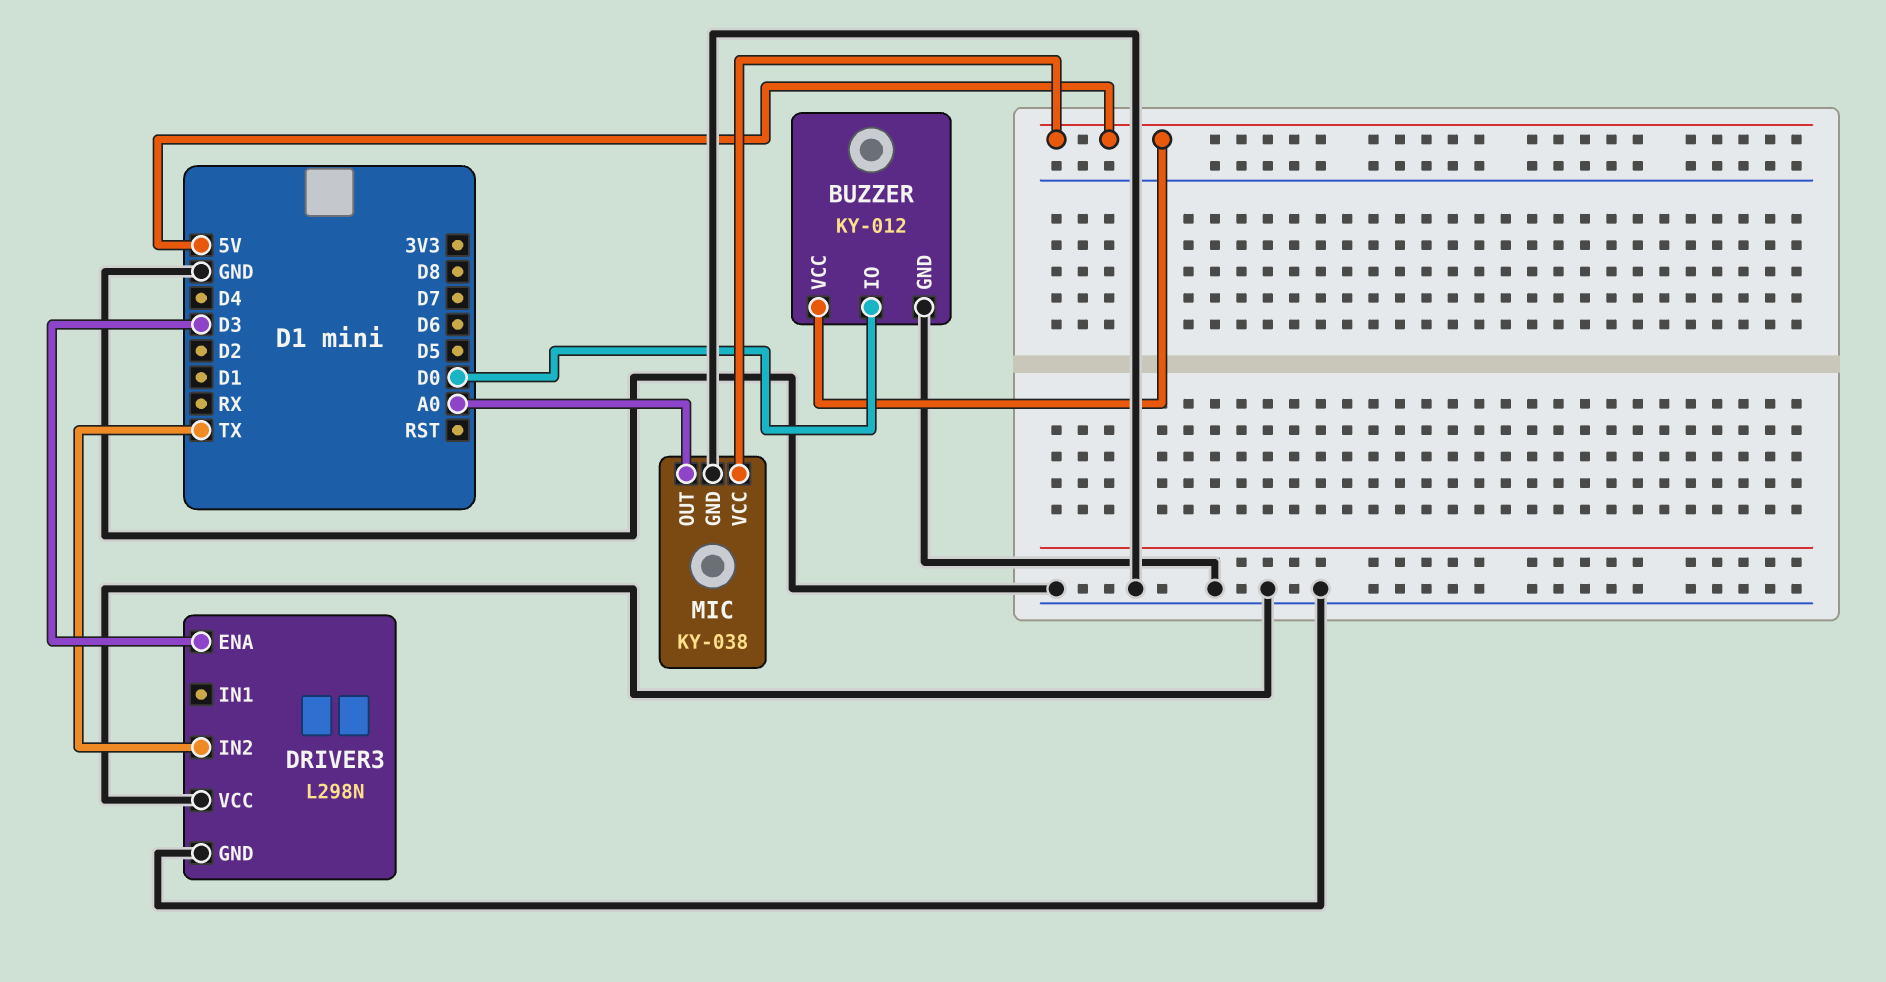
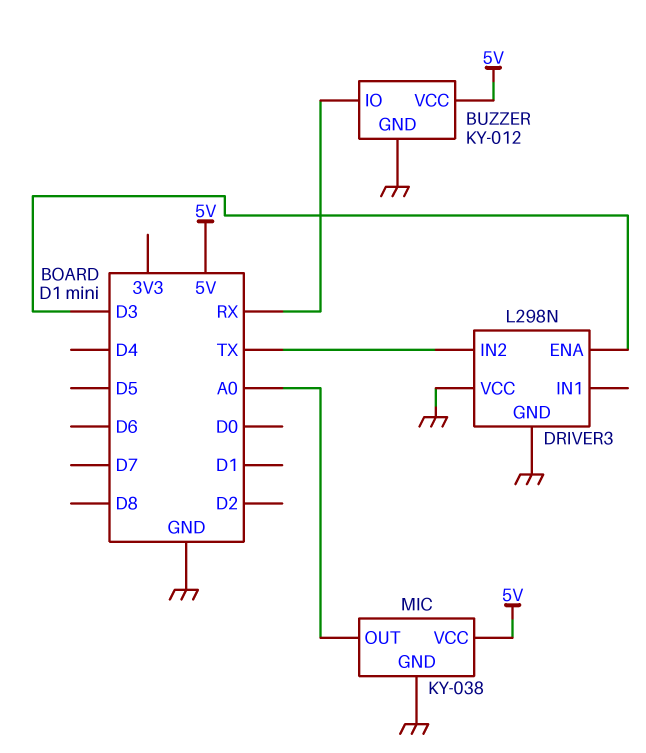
BUZZER pin IO: D0 -> RX

